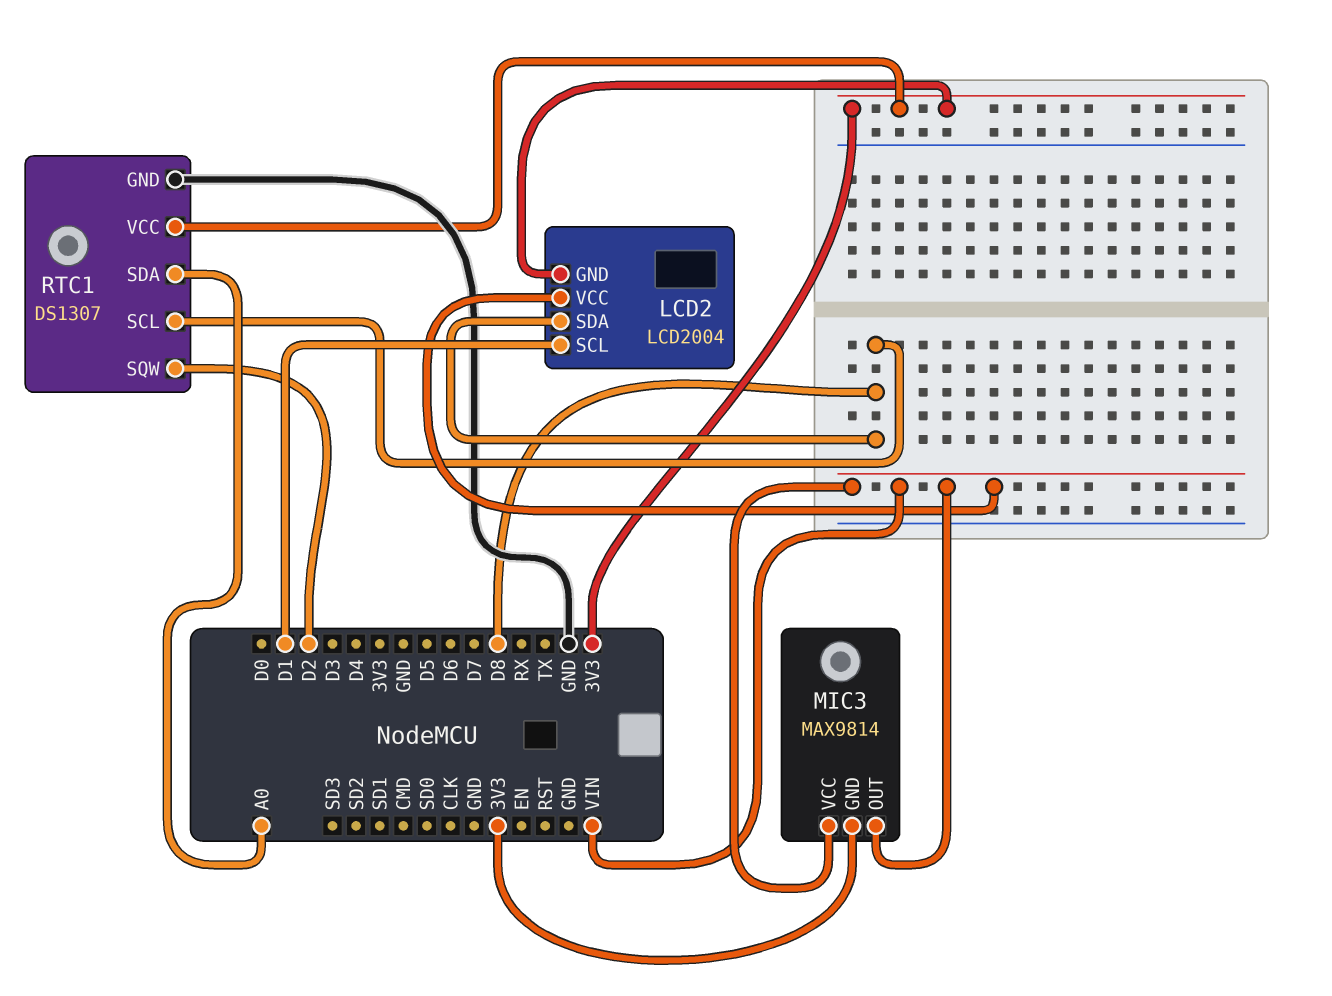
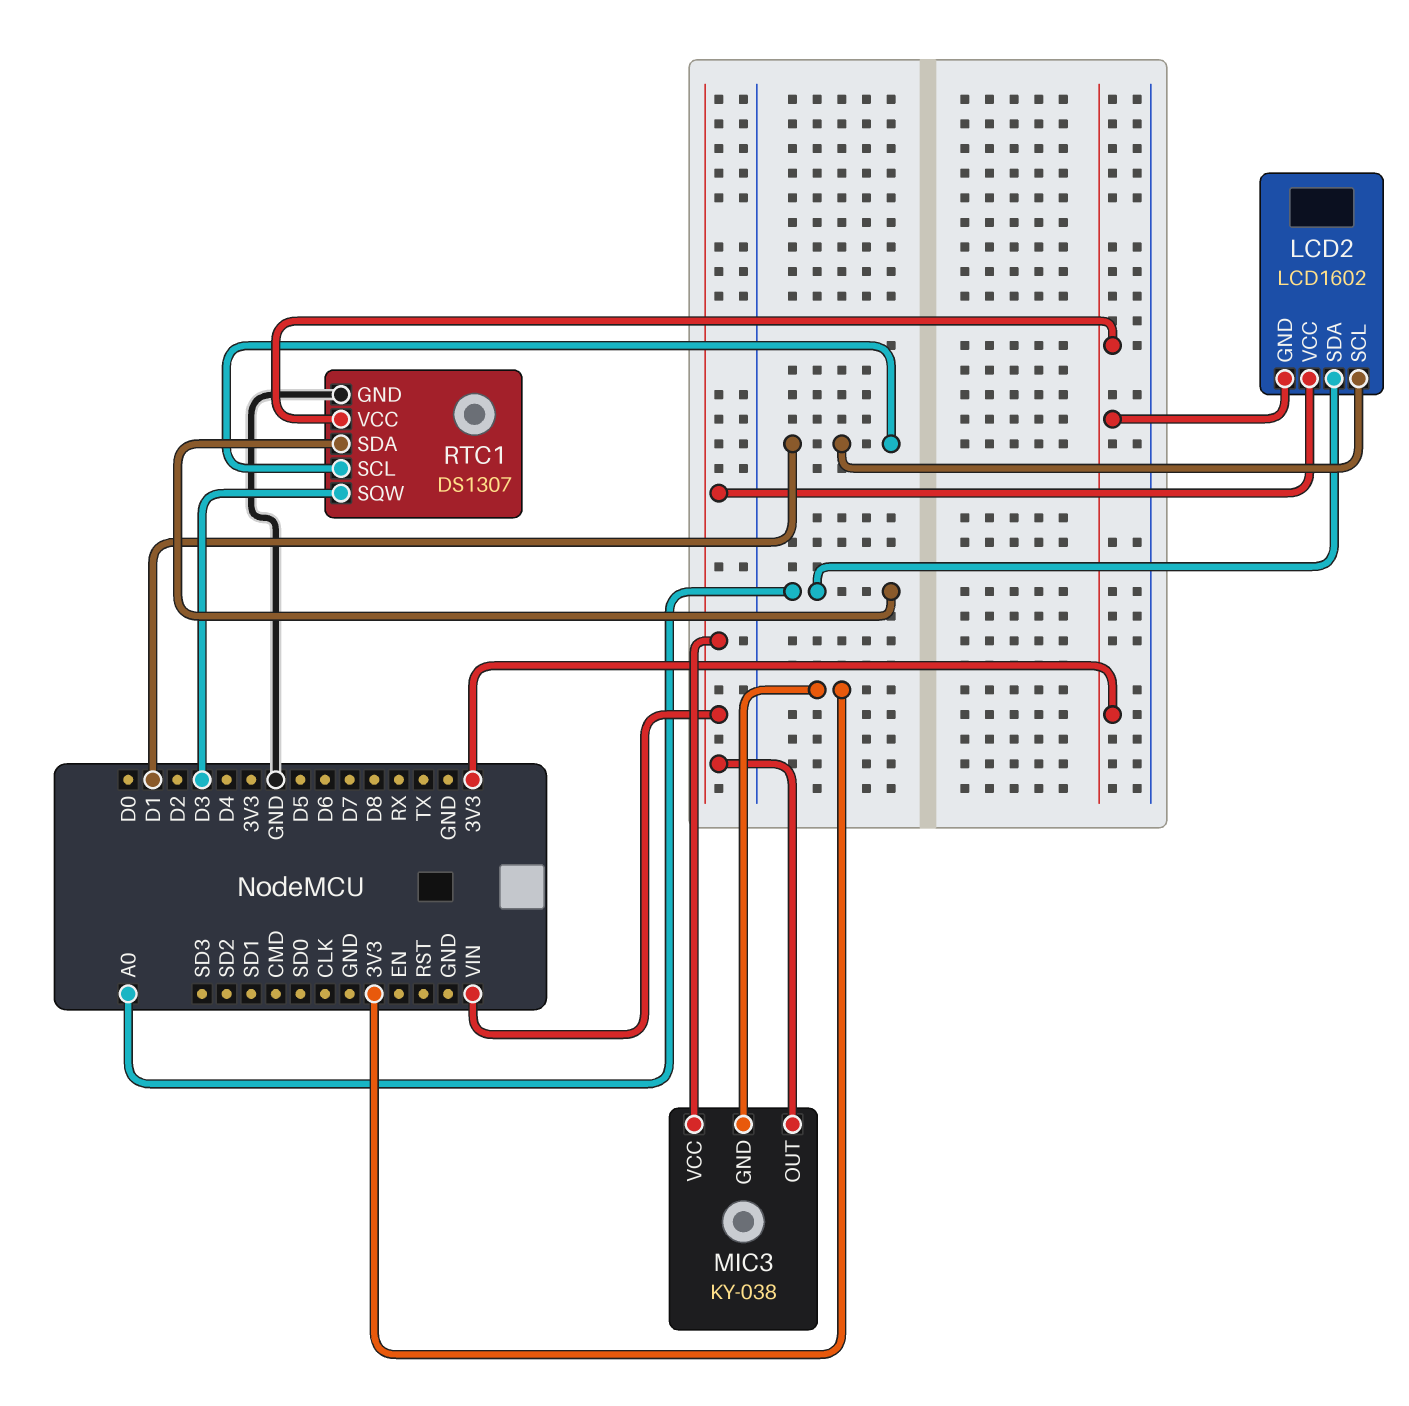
LCD2: LCD2004 -> LCD1602
LCD2 pin SDA: D8 -> A0
MIC3: MAX9814 -> KY-038
RTC1 pin SCL: D8 -> D1
RTC1 pin SQW: D2 -> D3

